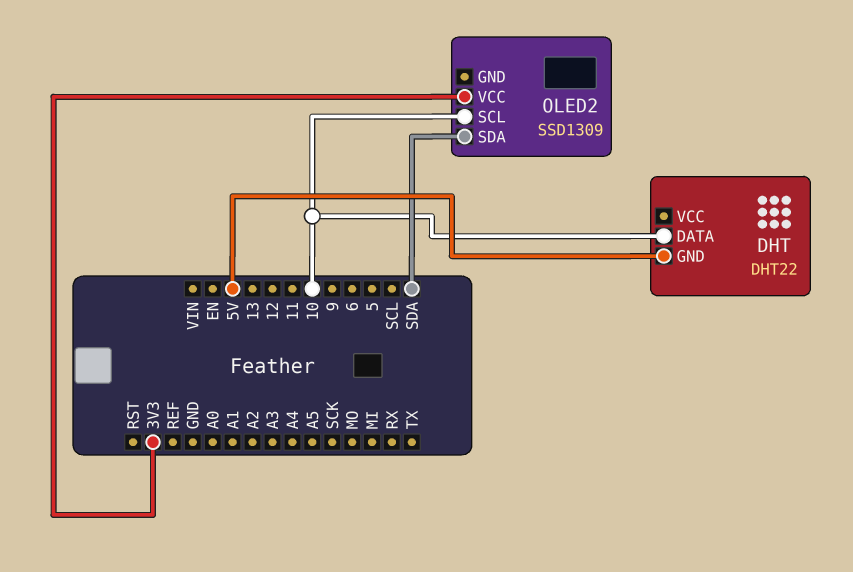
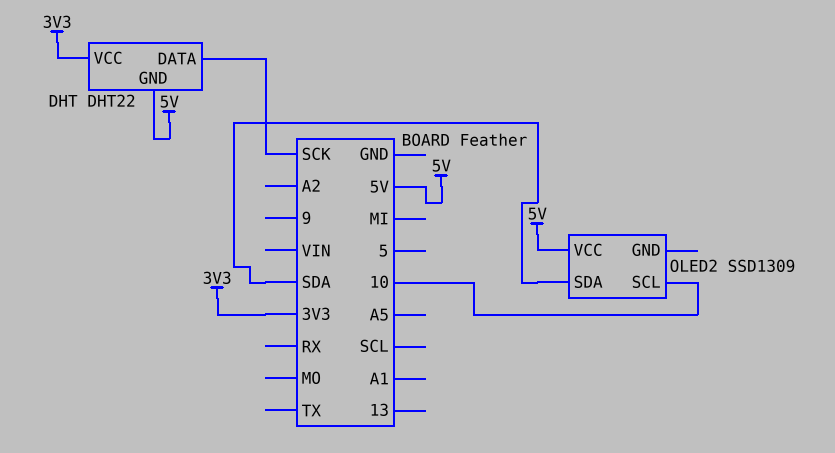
DHT pin DATA: 10 -> SCK
DHT pin VCC: none -> 3V3
OLED2 pin VCC: 3V3 -> 5V

